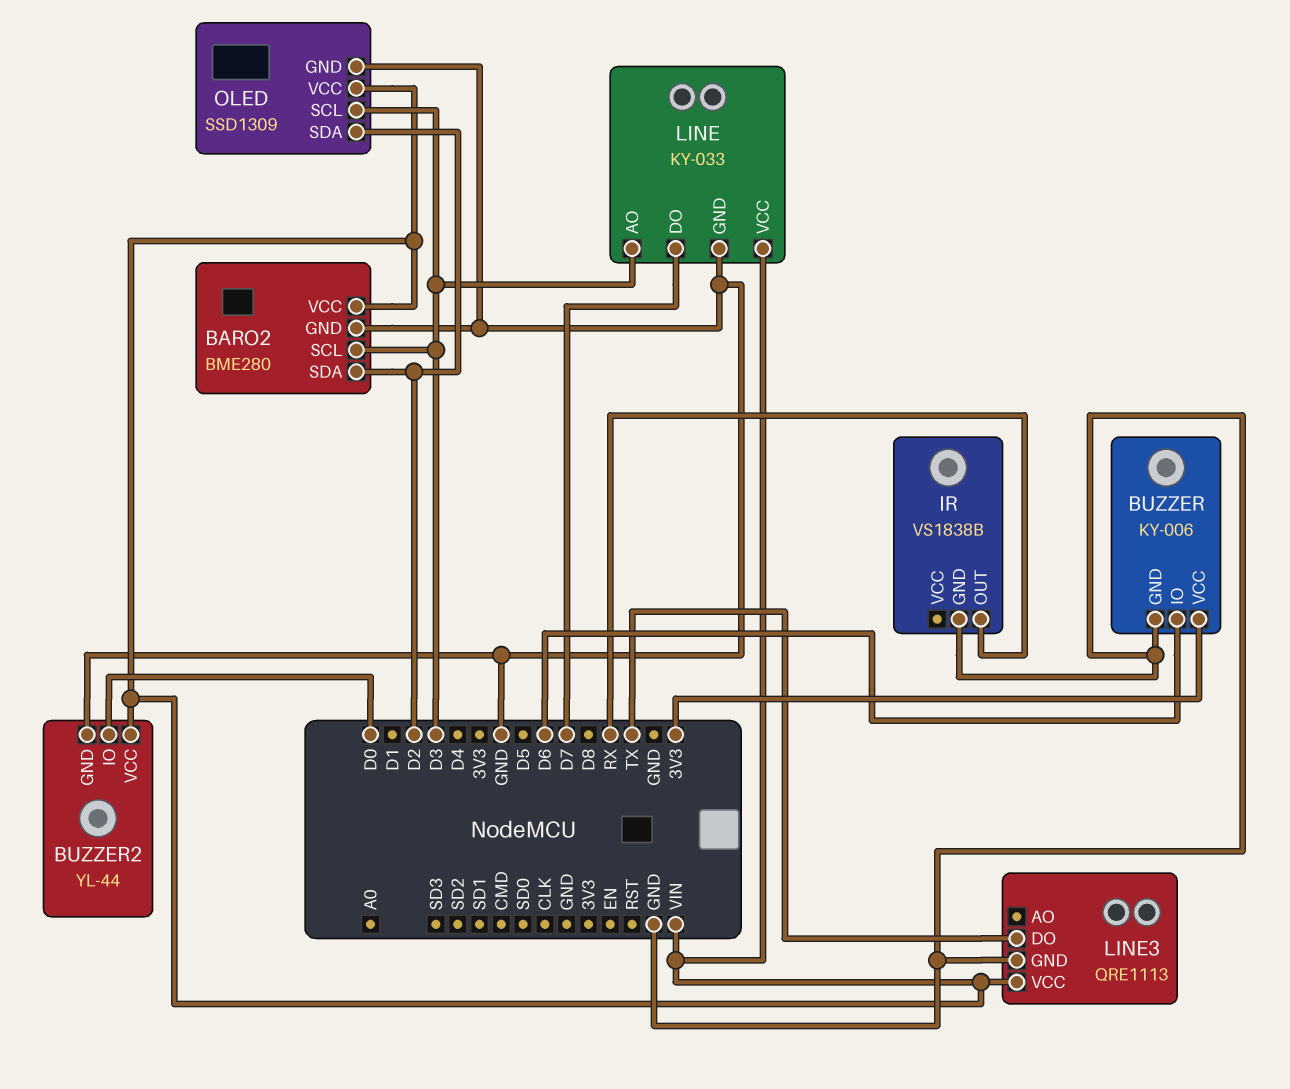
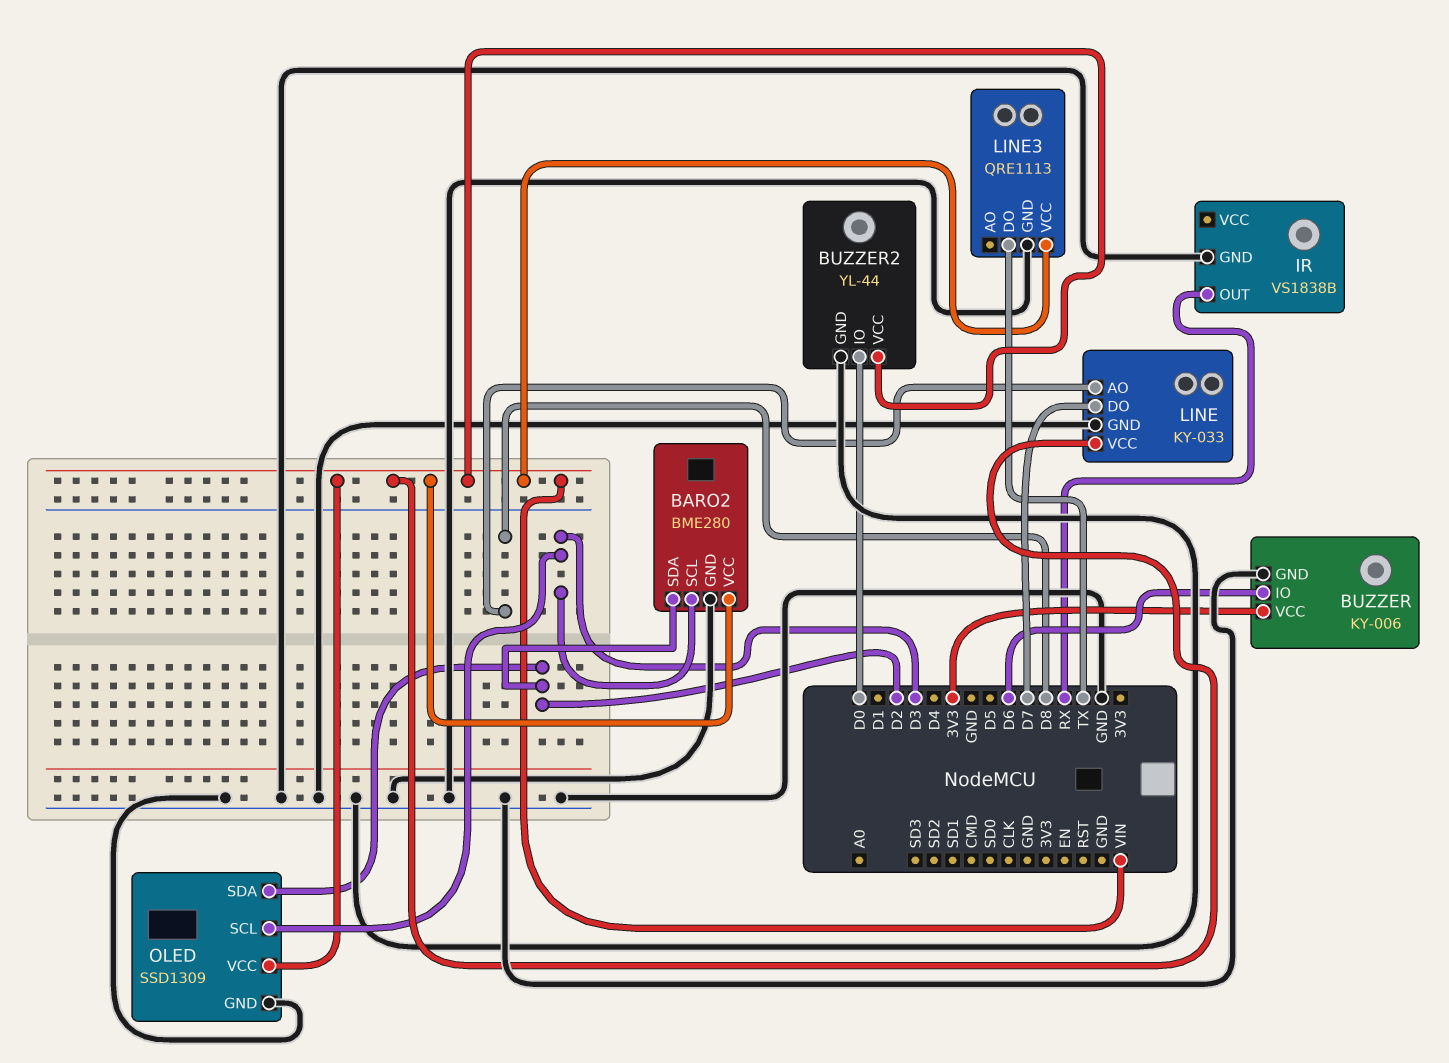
LINE pin AO: D3 -> D8

